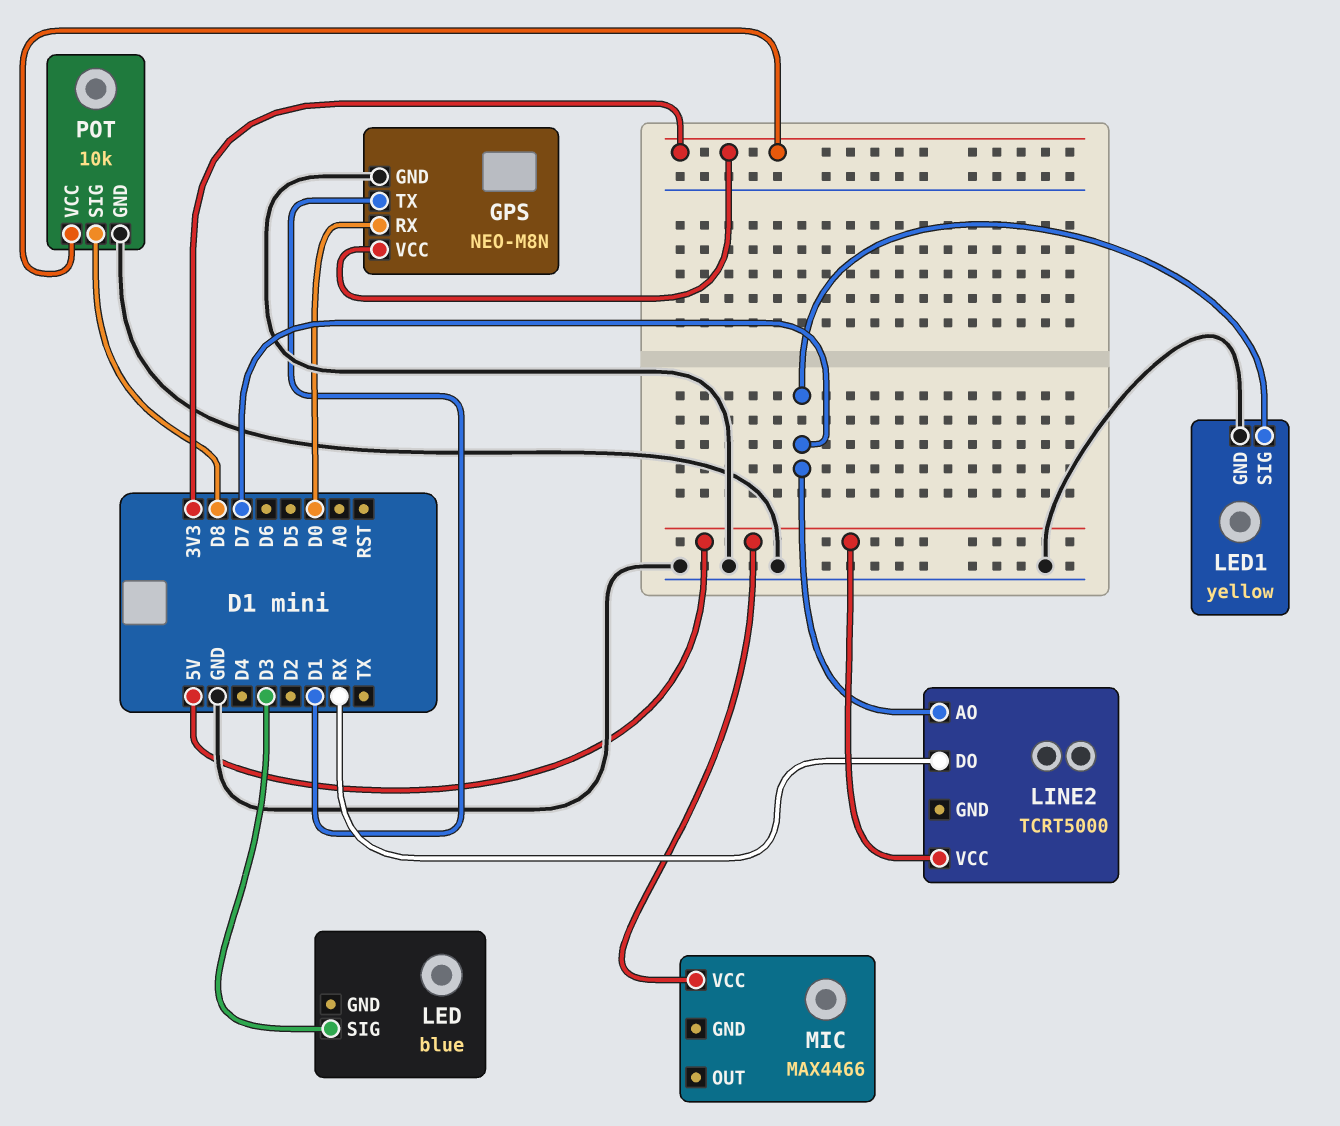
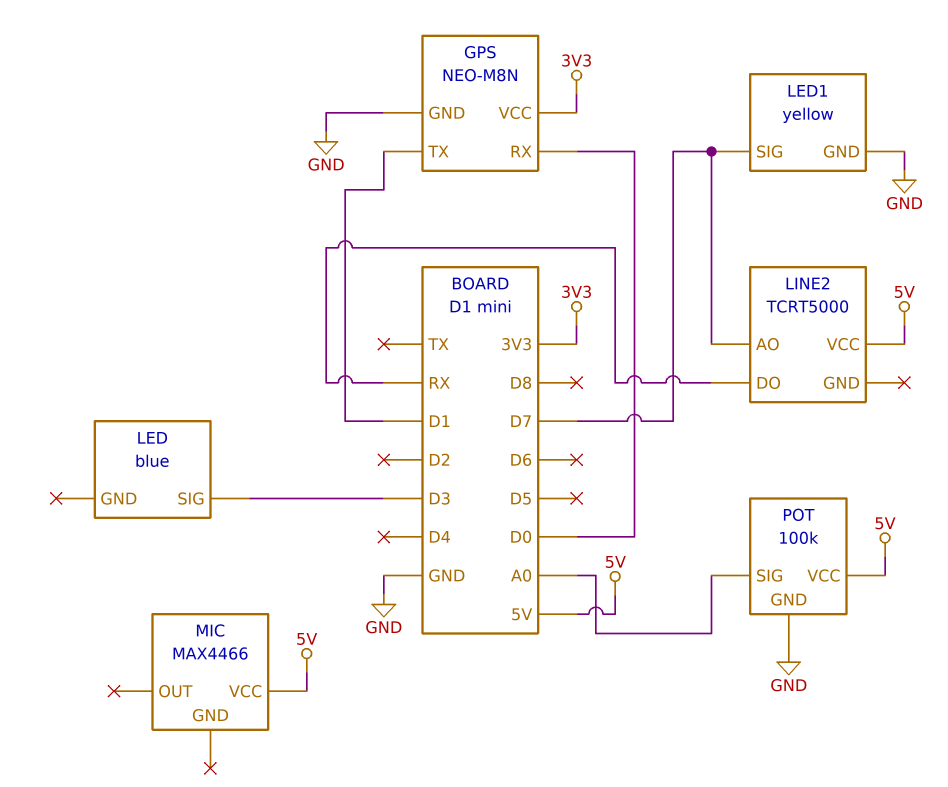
POT: 10k -> 100k
POT pin SIG: D8 -> A0
POT pin VCC: 3V3 -> 5V

